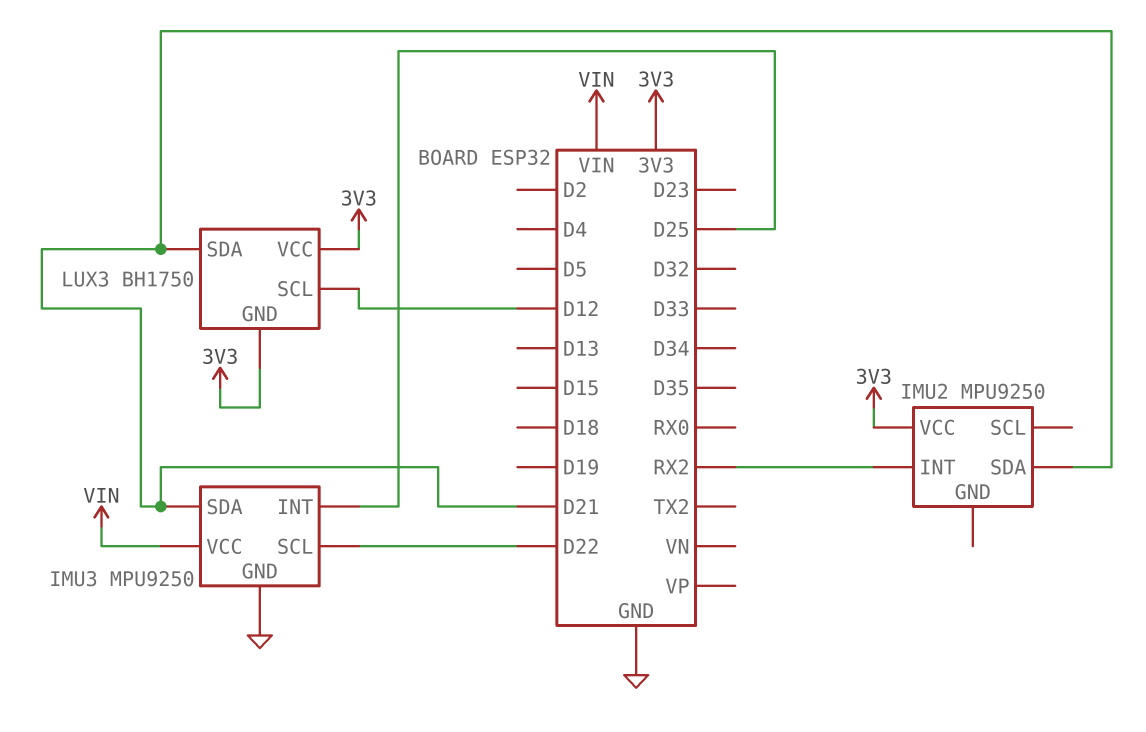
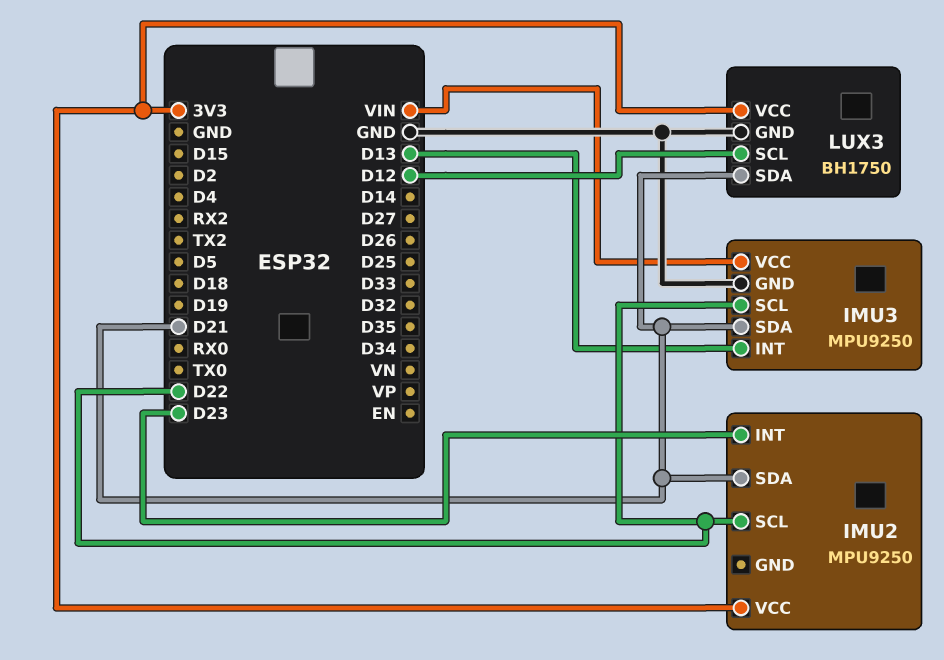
IMU2 pin INT: RX2 -> D23
IMU2 pin SCL: none -> D22
IMU3 pin INT: D25 -> D13
LUX3 pin GND: 3V3 -> GND

